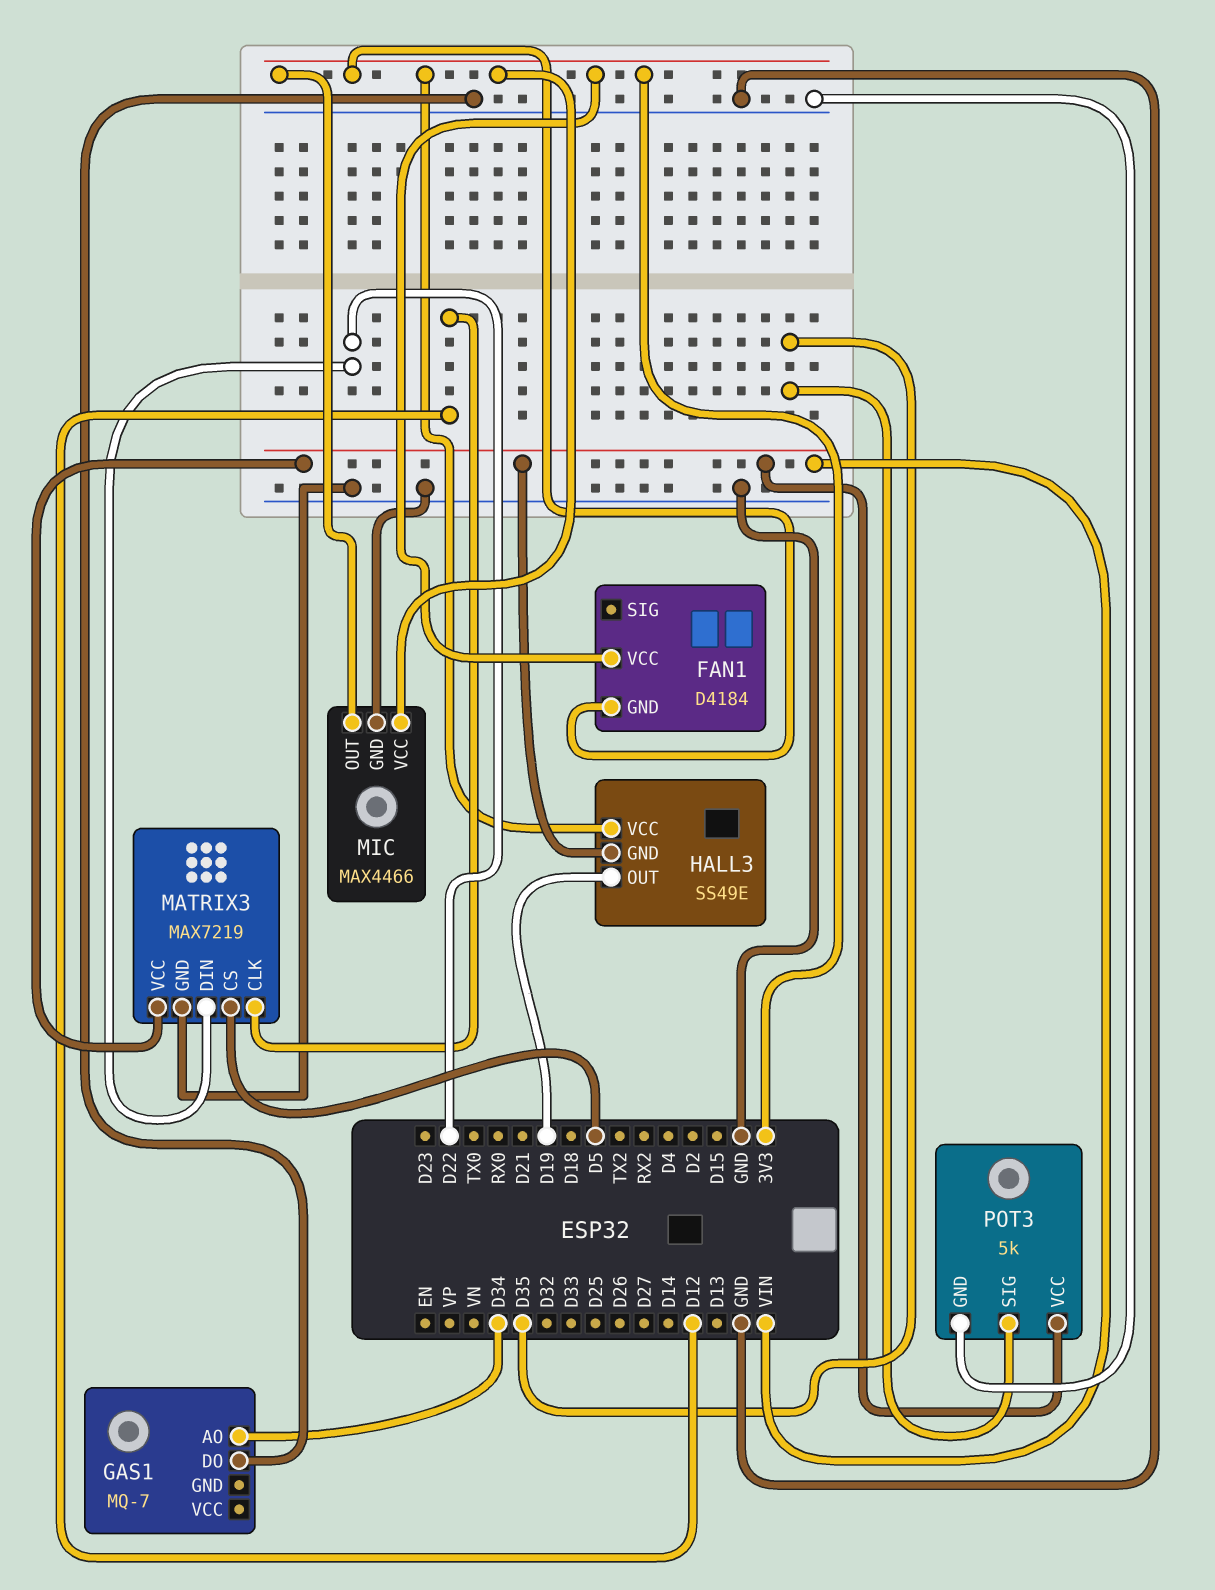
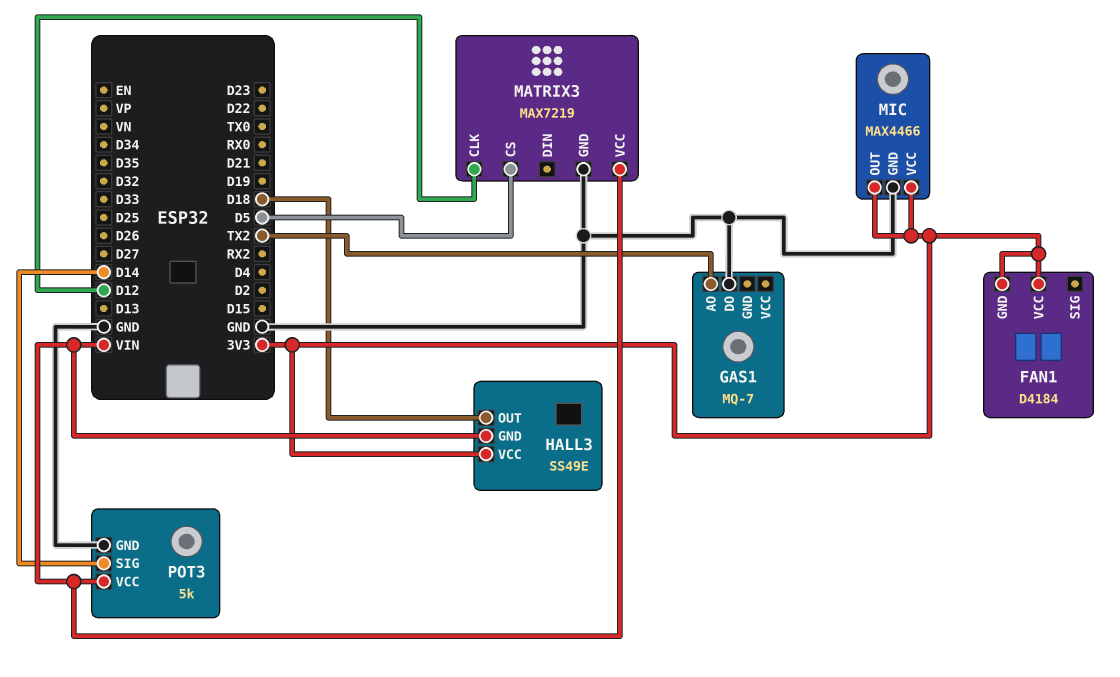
GAS1 pin AO: D34 -> TX2
HALL3 pin OUT: D19 -> D18
MATRIX3 pin DIN: D22 -> none
POT3 pin SIG: D35 -> D14

